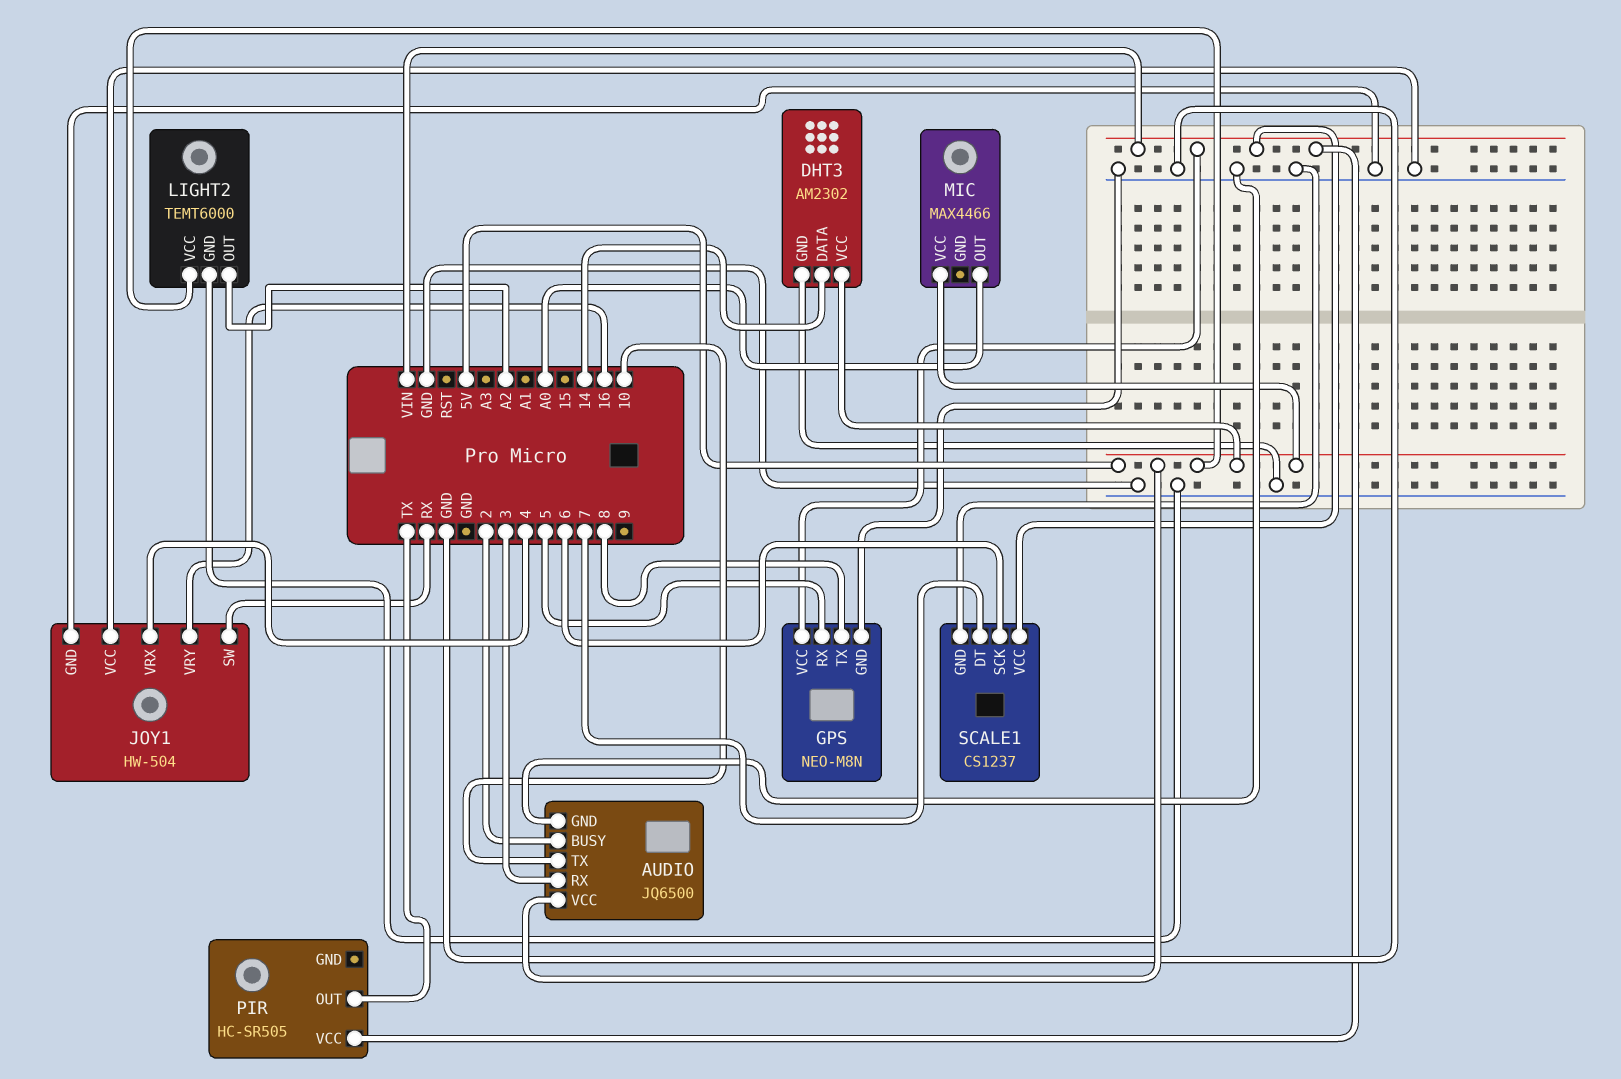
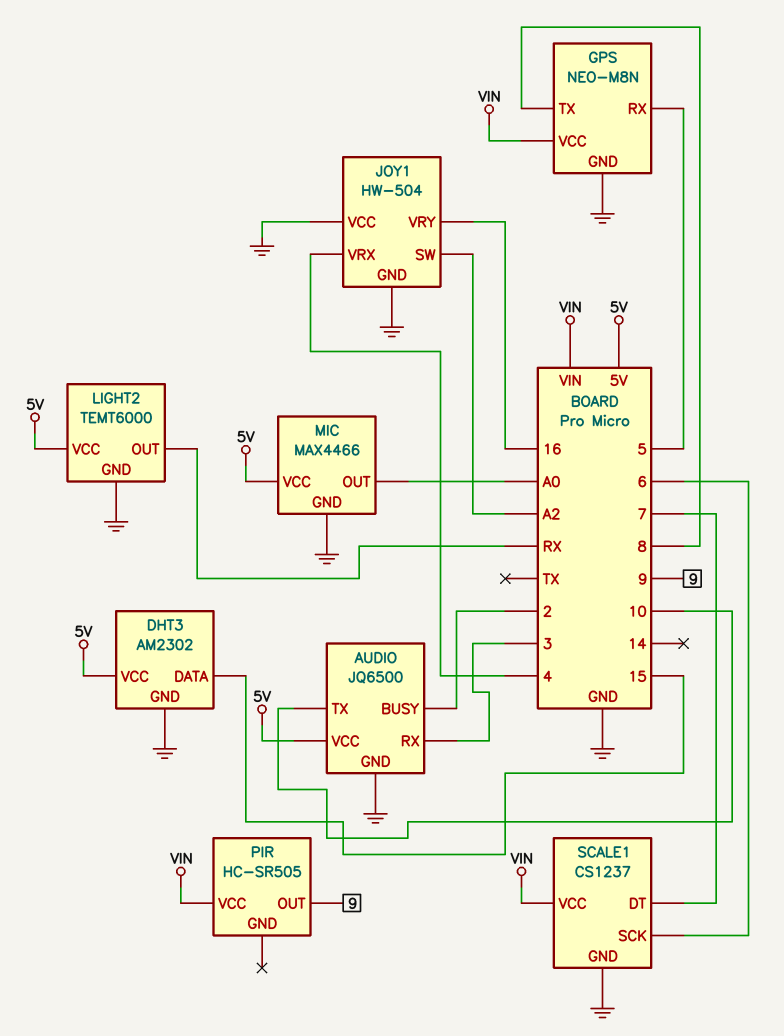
DHT3 pin DATA: 14 -> 15
JOY1 pin SW: RX -> A2
LIGHT2 pin OUT: A2 -> RX
MIC pin GND: none -> GND
PIR pin OUT: TX -> 9

